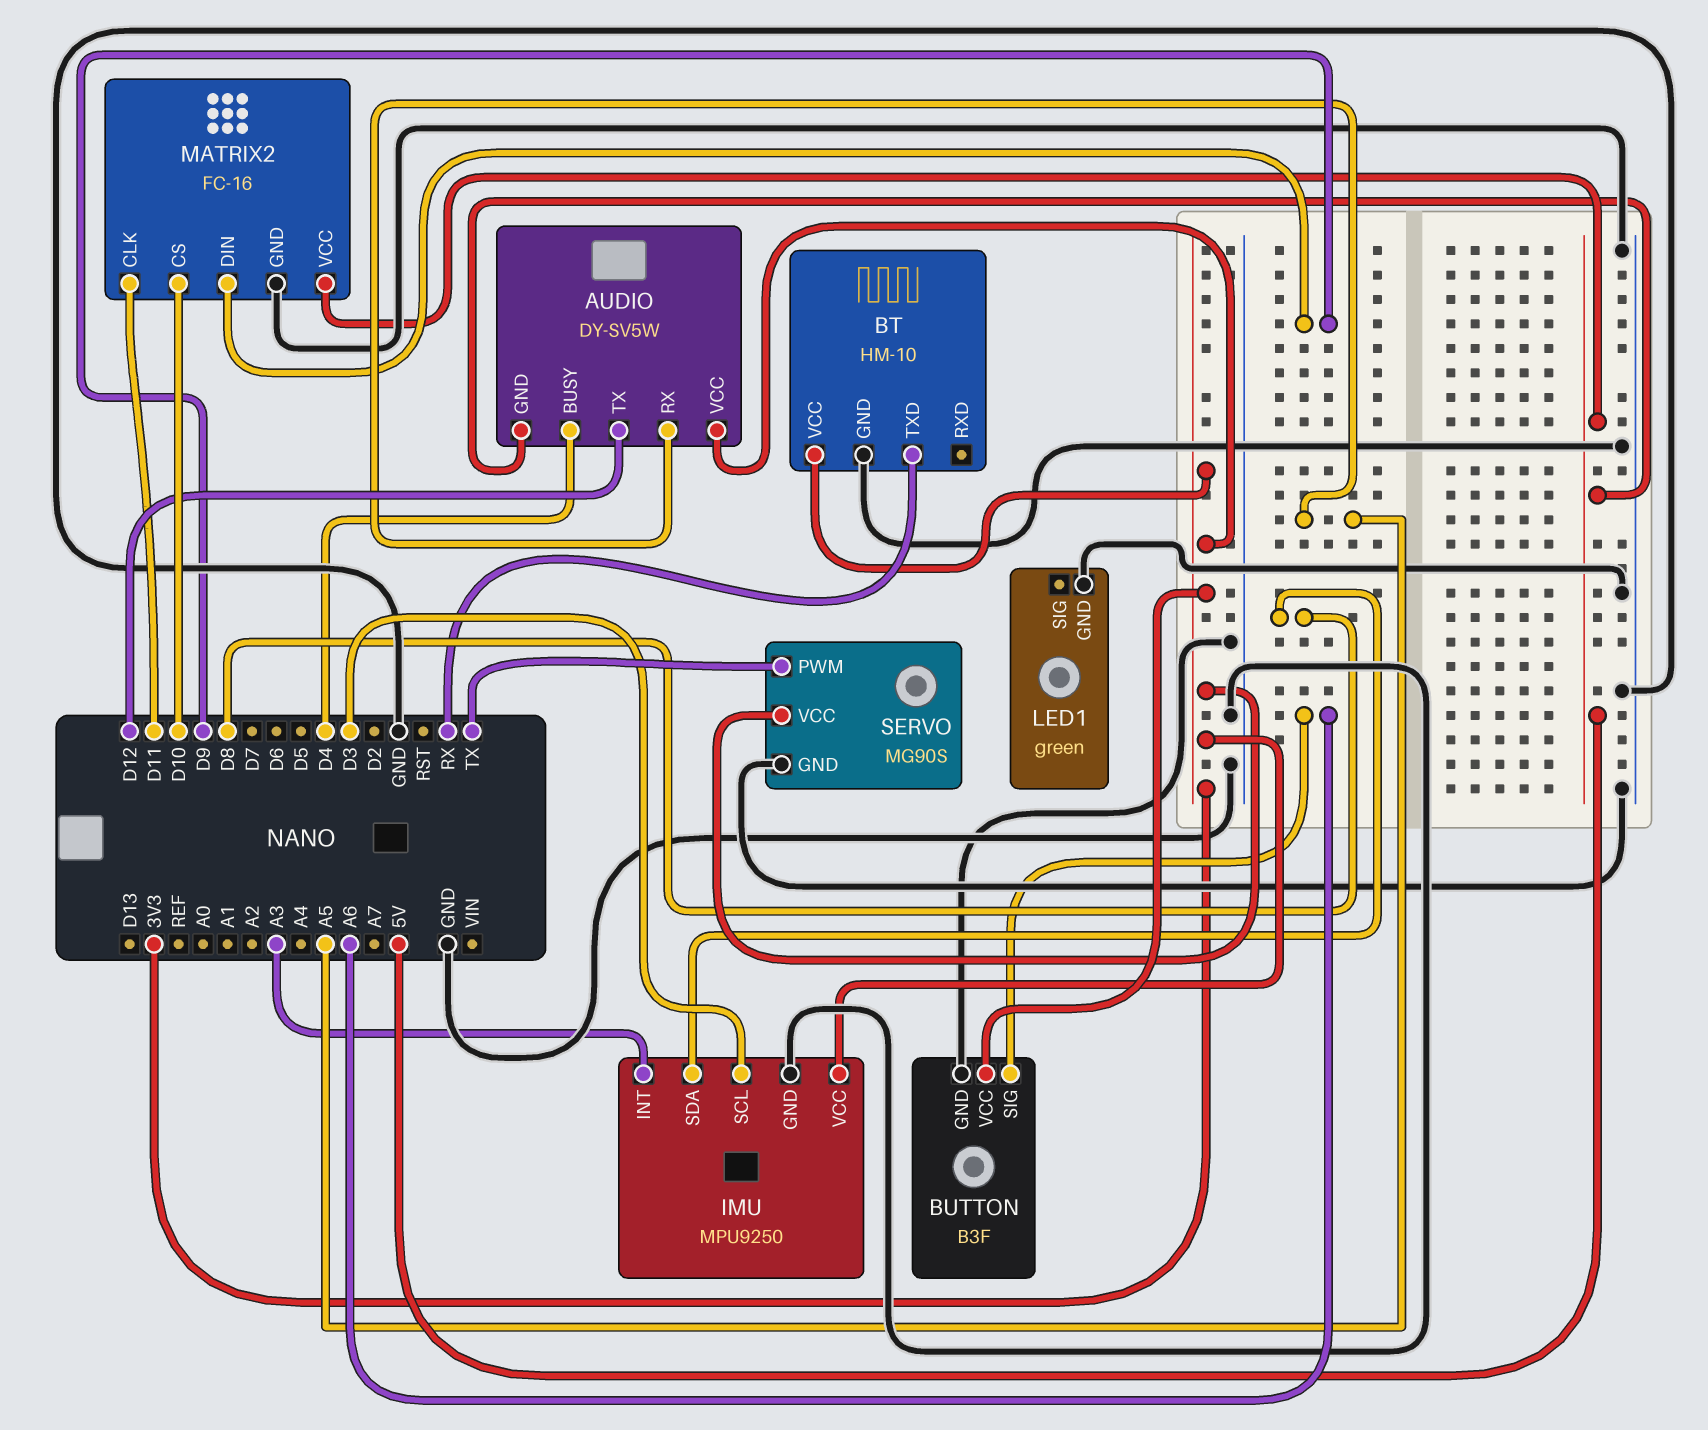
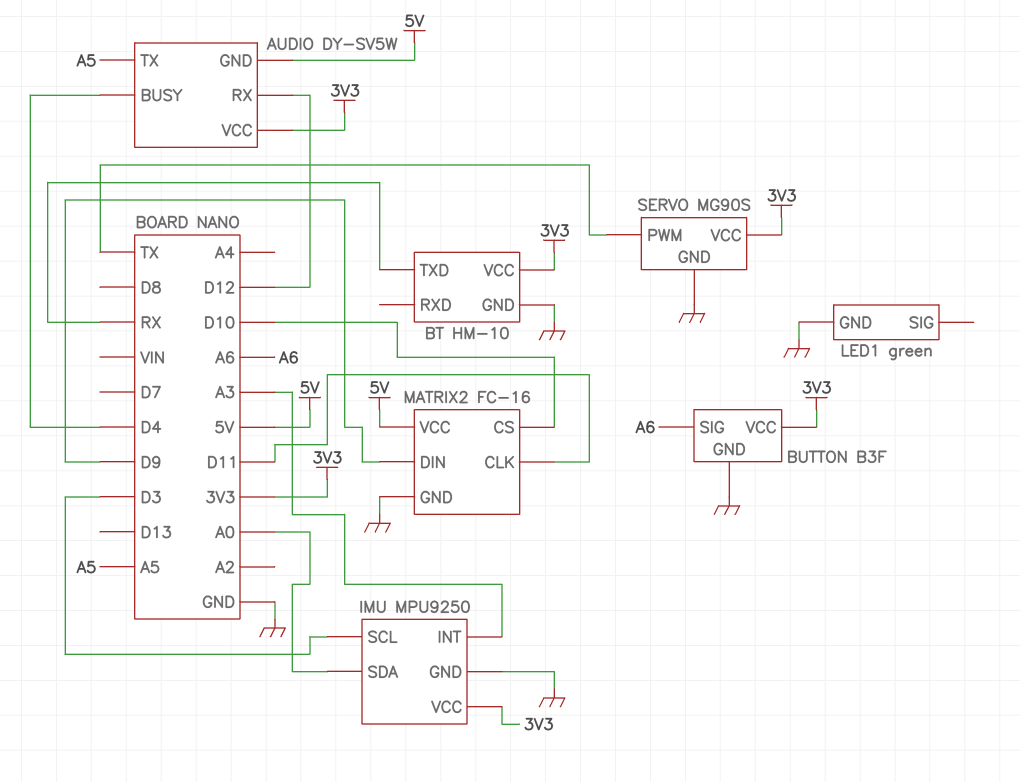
AUDIO pin RX: A5 -> D12
AUDIO pin TX: D12 -> A5
IMU pin SDA: D8 -> A0

